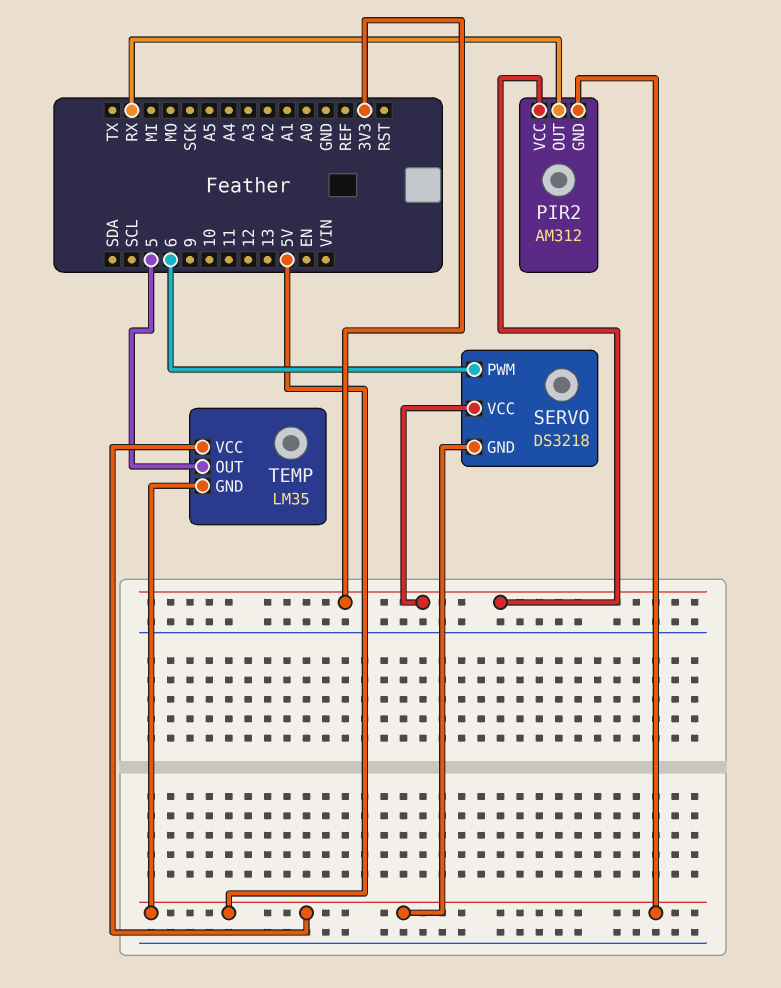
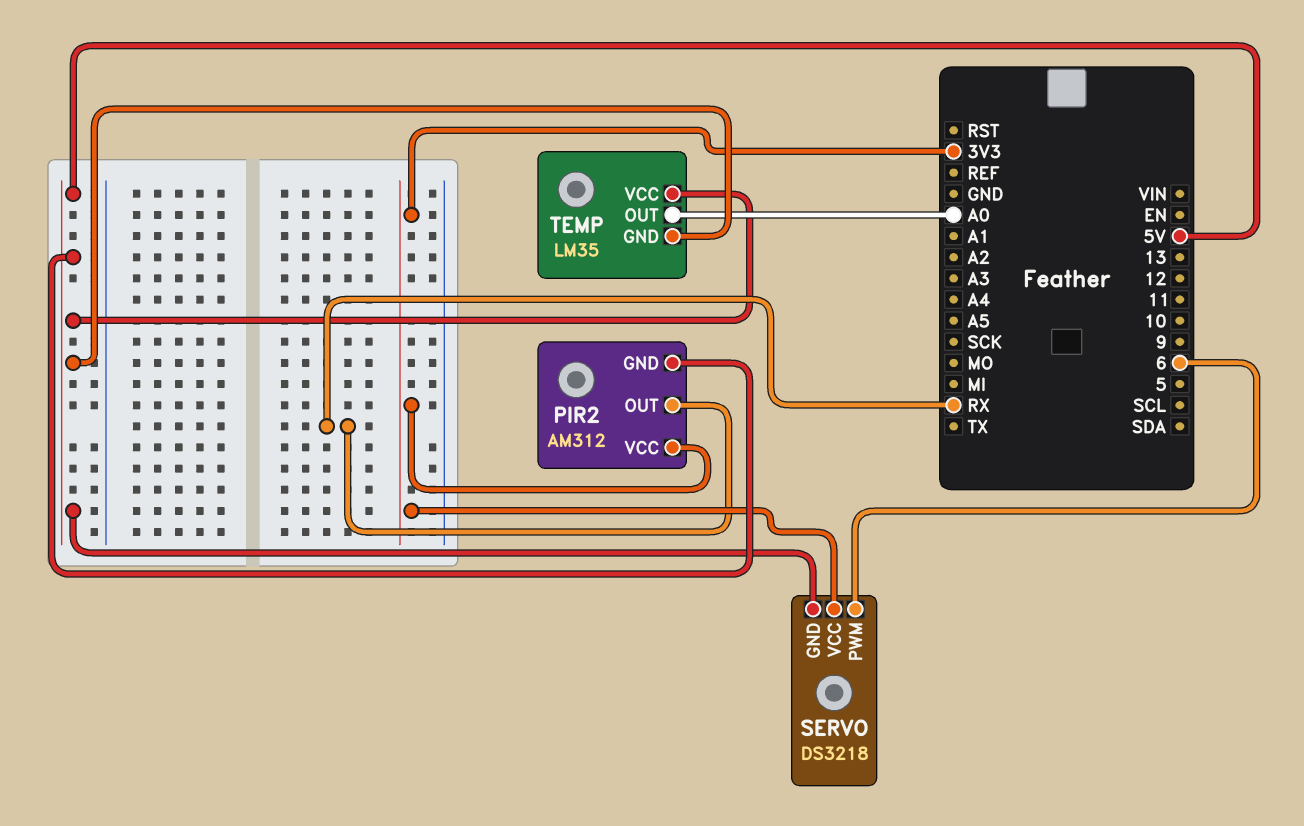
TEMP pin OUT: 5 -> A0

